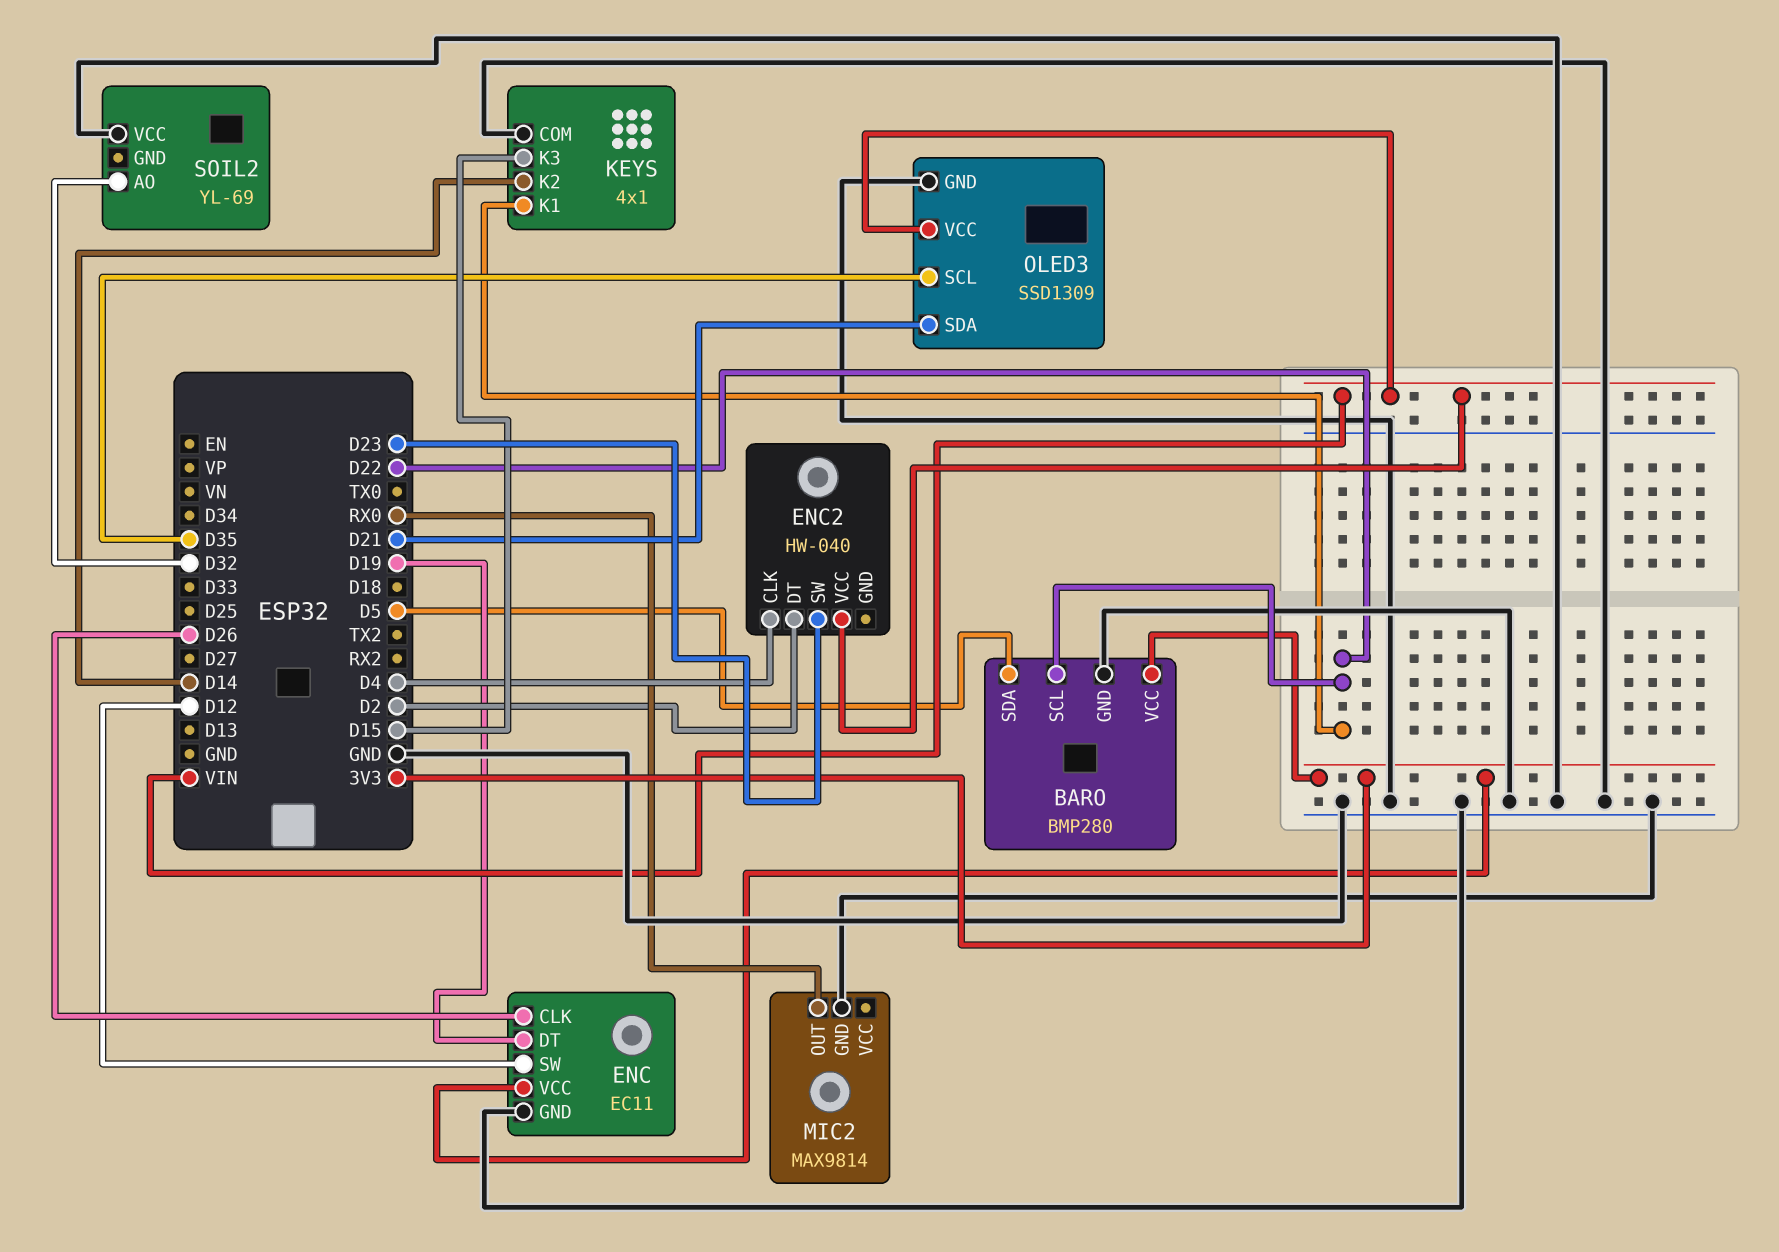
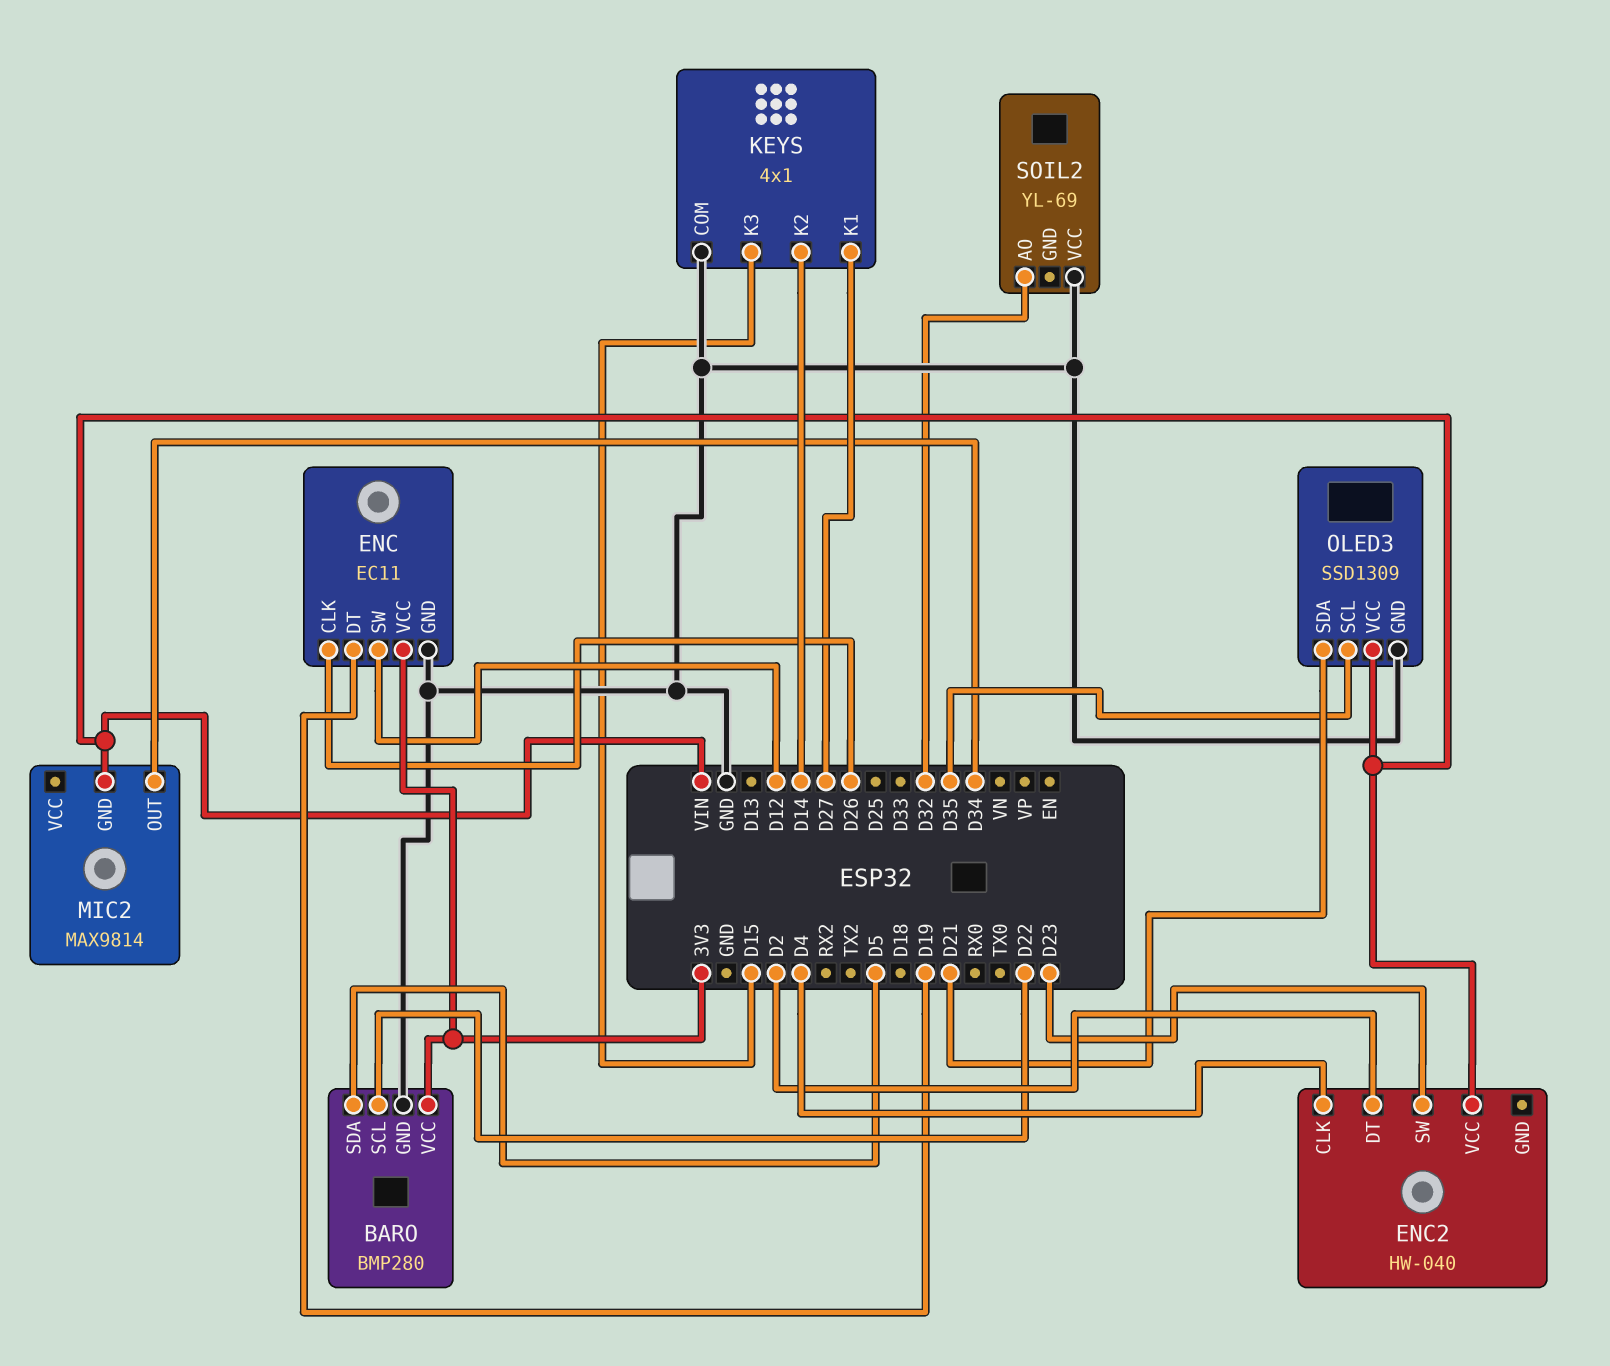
KEYS pin K1: D22 -> D27
MIC2 pin GND: GND -> VIN
MIC2 pin OUT: RX0 -> D34

